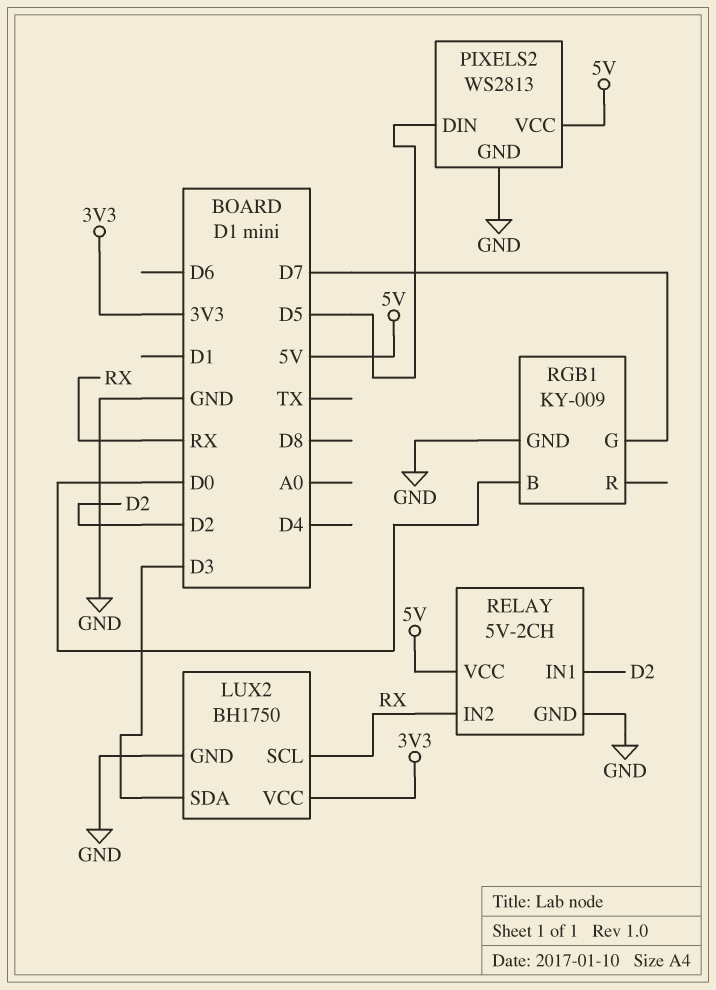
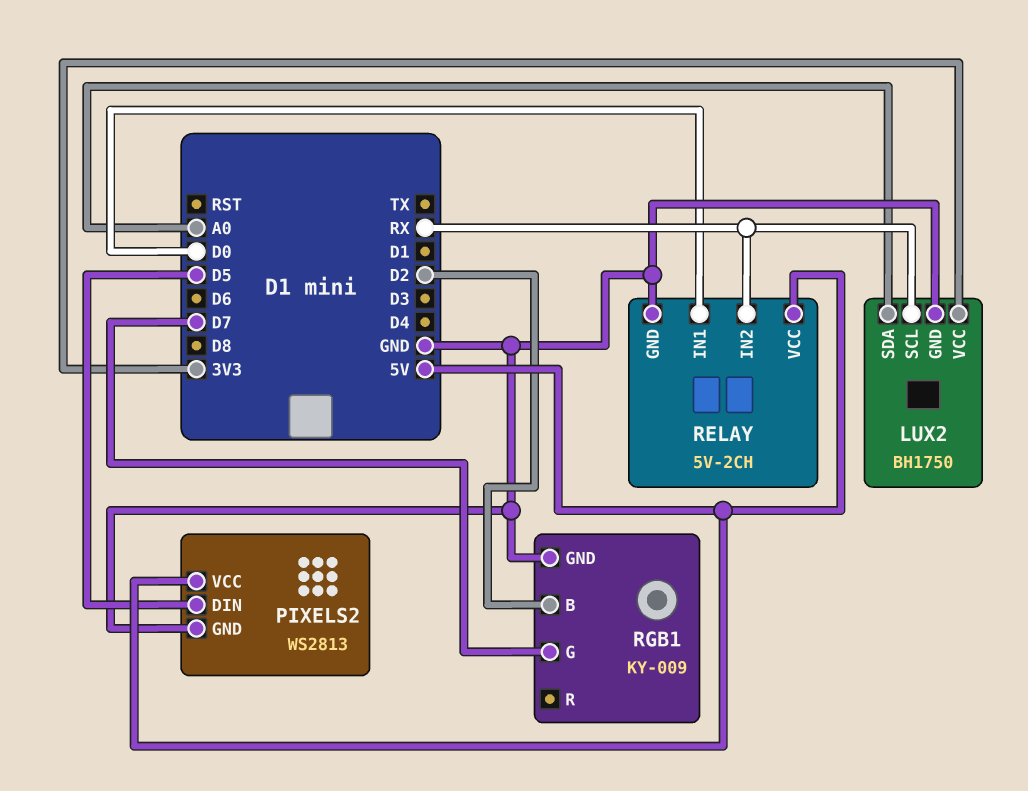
LUX2 pin SDA: D3 -> A0
RELAY pin IN1: D2 -> D0
RGB1 pin B: D0 -> D2

